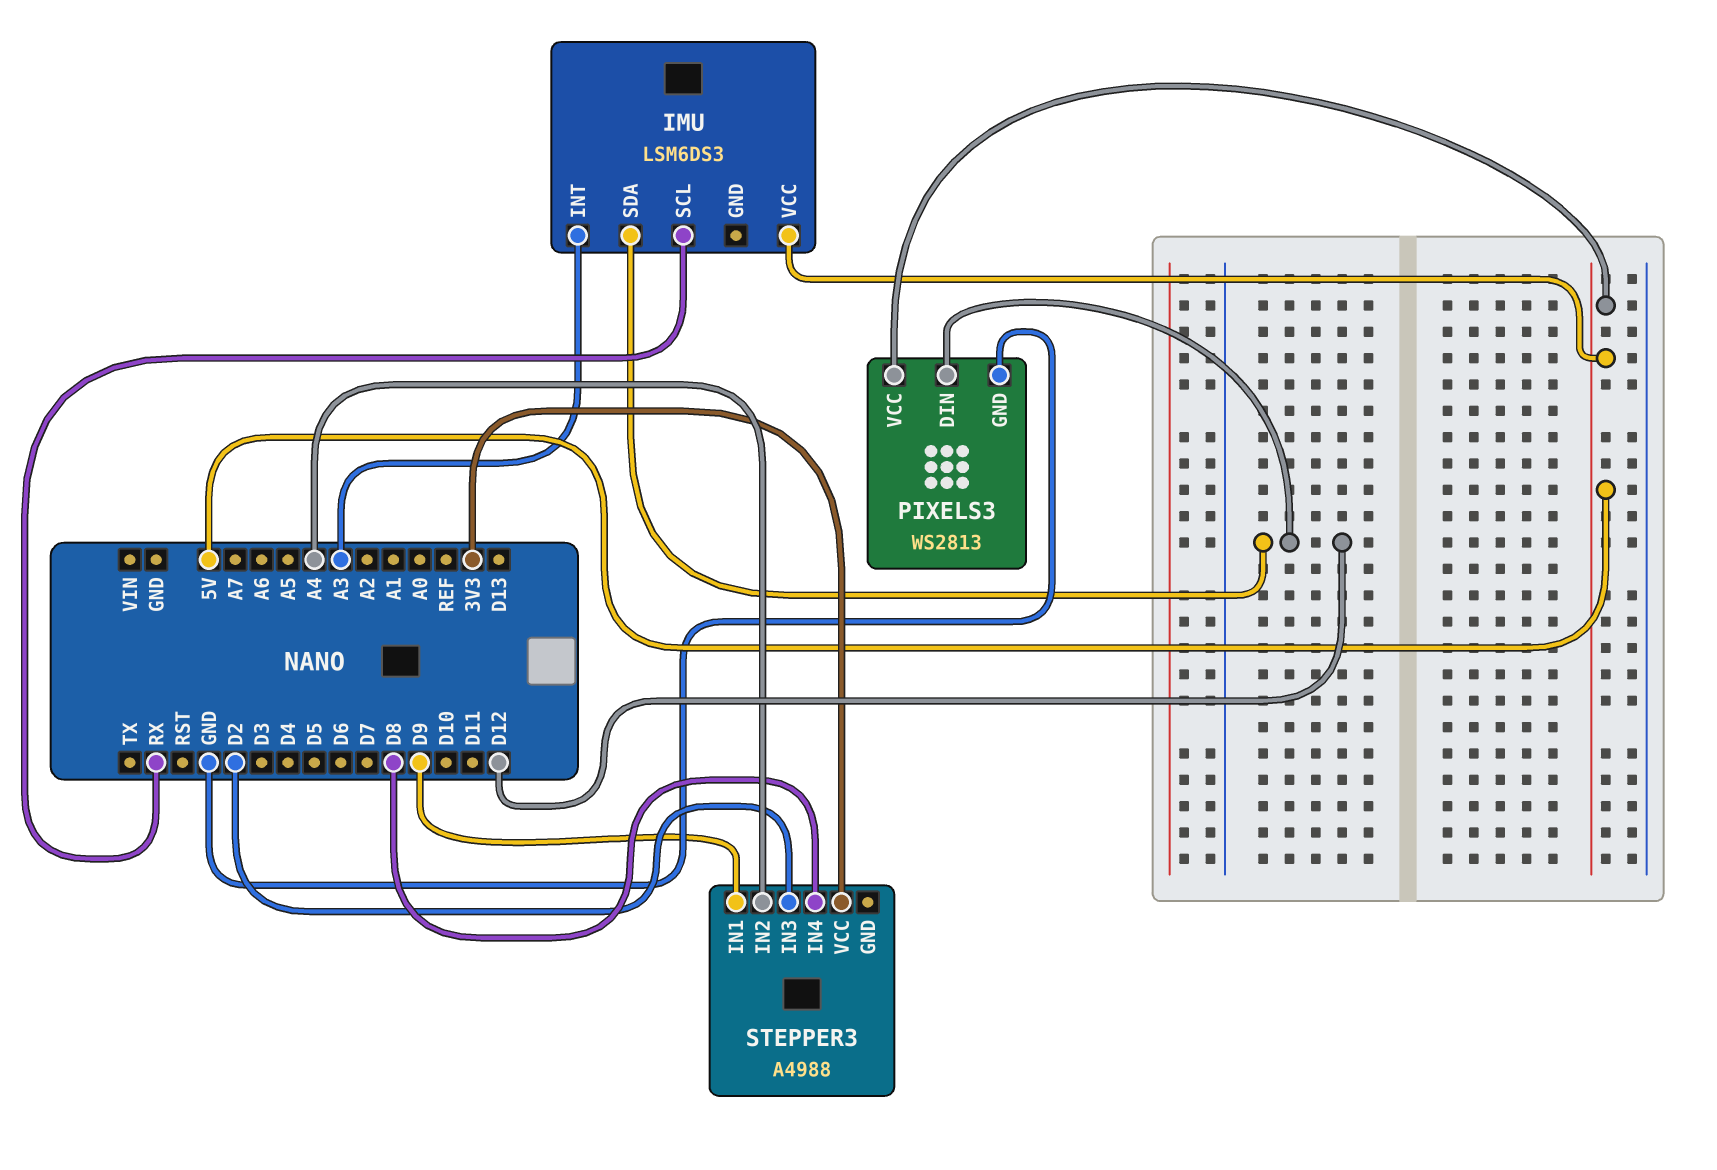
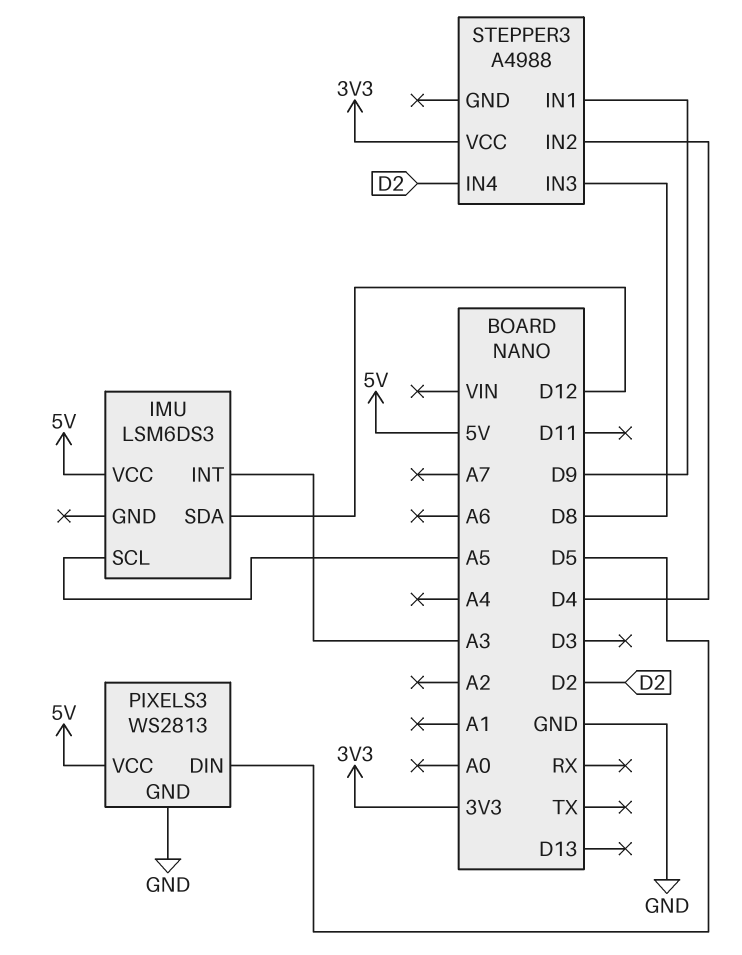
IMU pin SCL: RX -> A5
PIXELS3 pin DIN: D12 -> D5
STEPPER3 pin IN2: A4 -> D4
STEPPER3 pin IN3: D2 -> D8
STEPPER3 pin IN4: D8 -> D2

